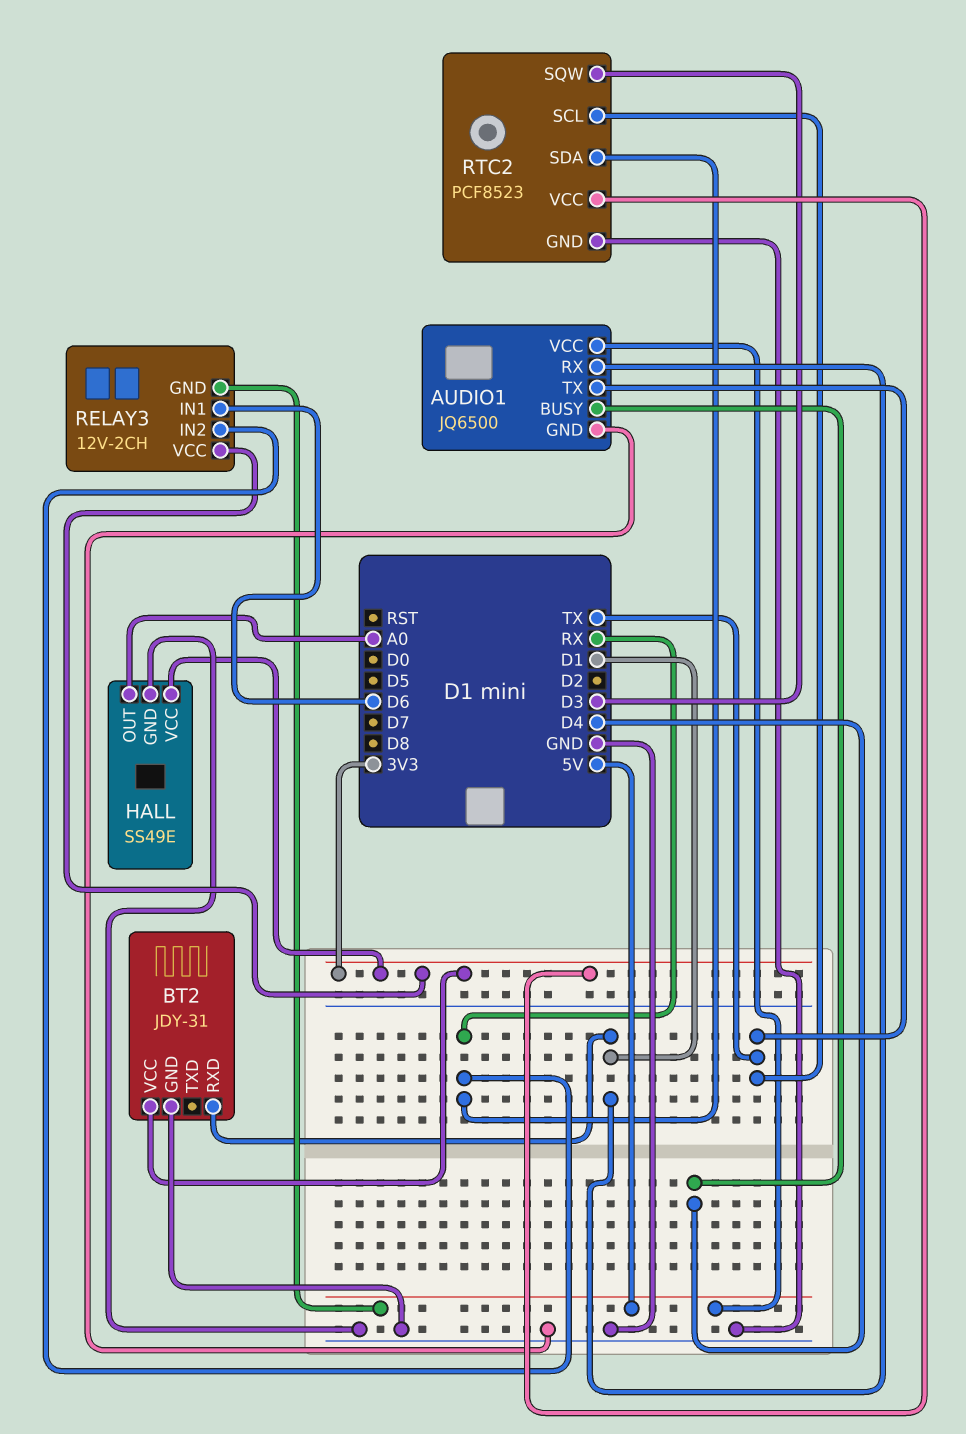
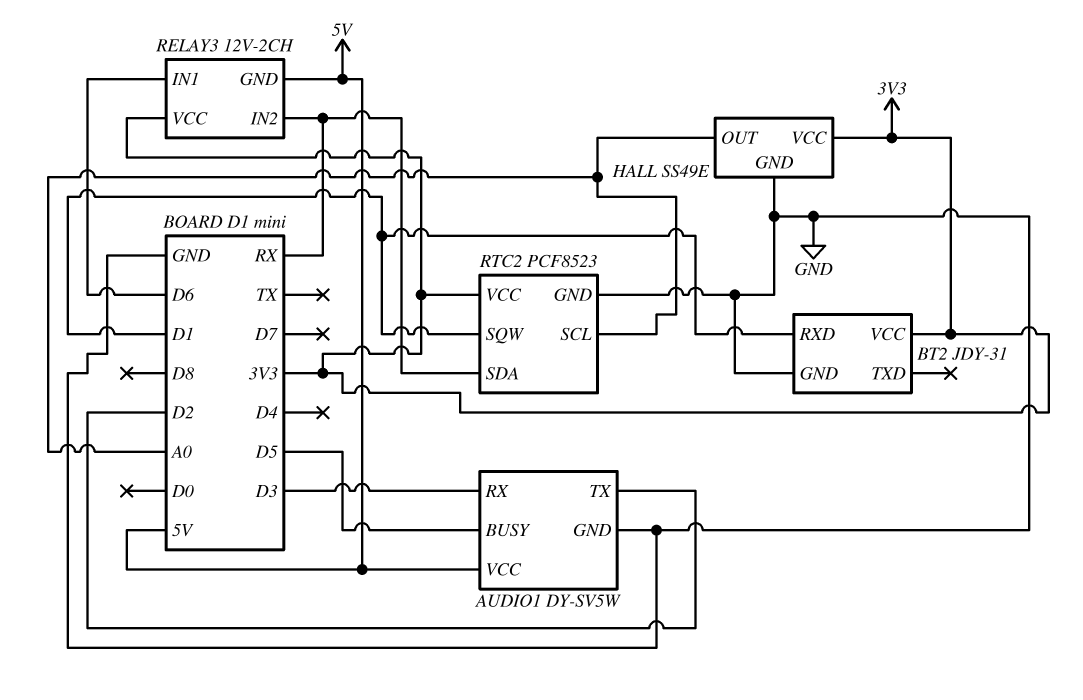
AUDIO1: JQ6500 -> DY-SV5W
AUDIO1 pin BUSY: D4 -> D5
AUDIO1 pin RX: D1 -> D3
AUDIO1 pin TX: TX -> D2
RTC2 pin SCL: TX -> A0
RTC2 pin SQW: D3 -> D1

